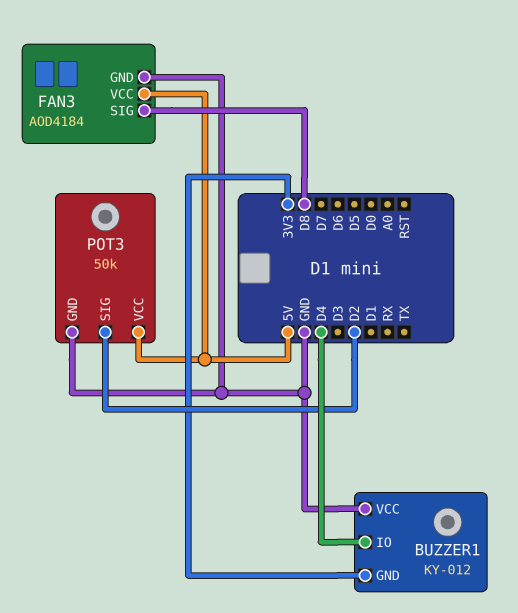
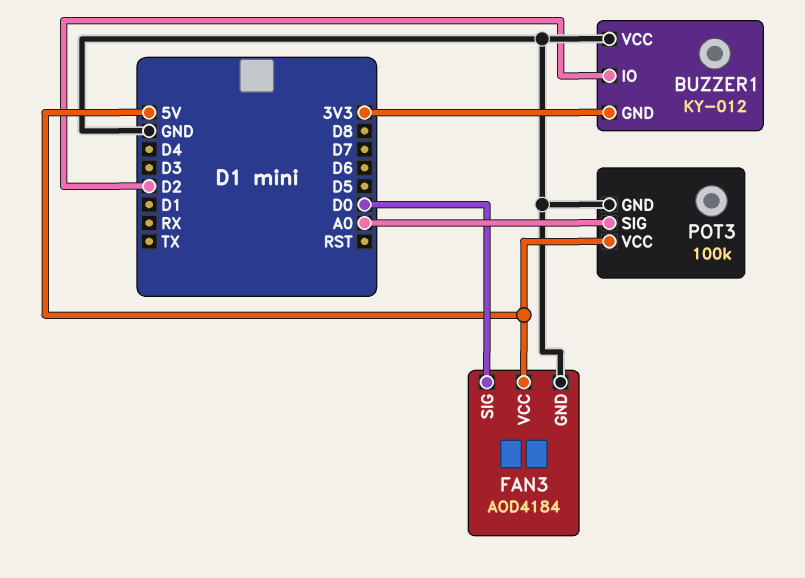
BUZZER1 pin IO: D4 -> D2
FAN3 pin SIG: D8 -> D0
POT3: 50k -> 100k
POT3 pin SIG: D2 -> A0

